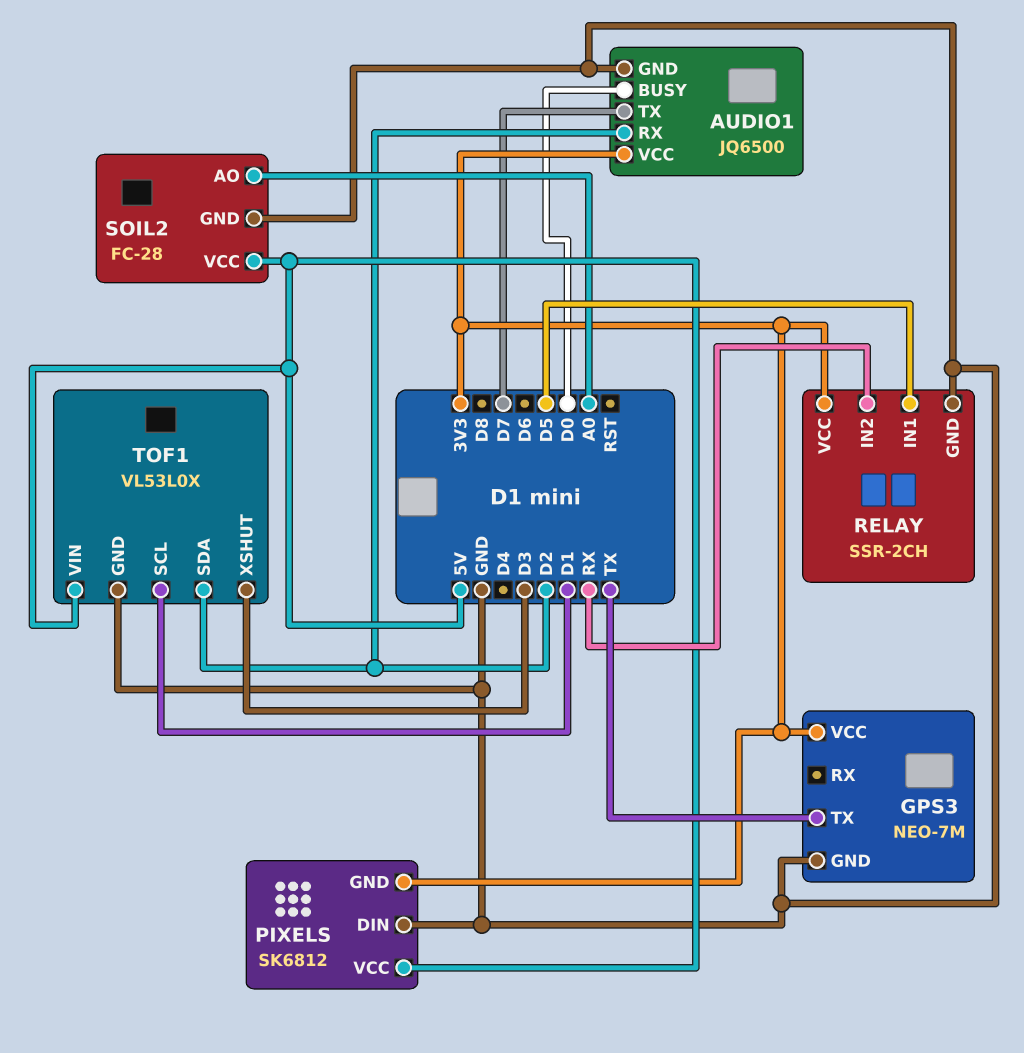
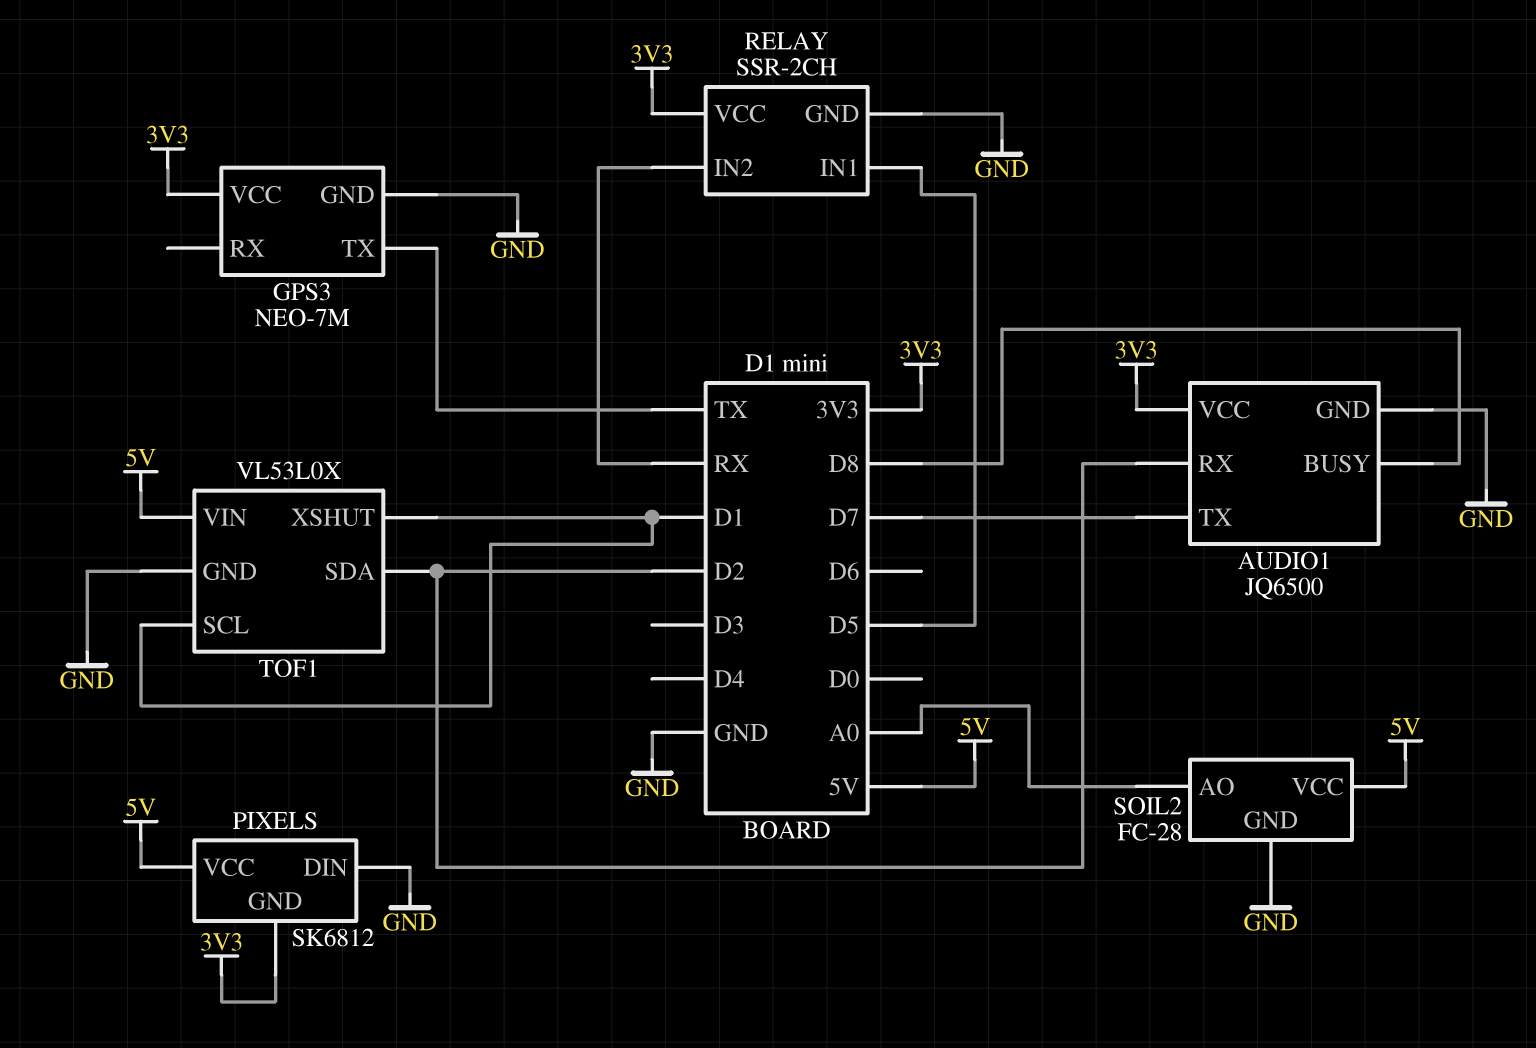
AUDIO1 pin BUSY: D0 -> D8
TOF1 pin XSHUT: D3 -> D1

